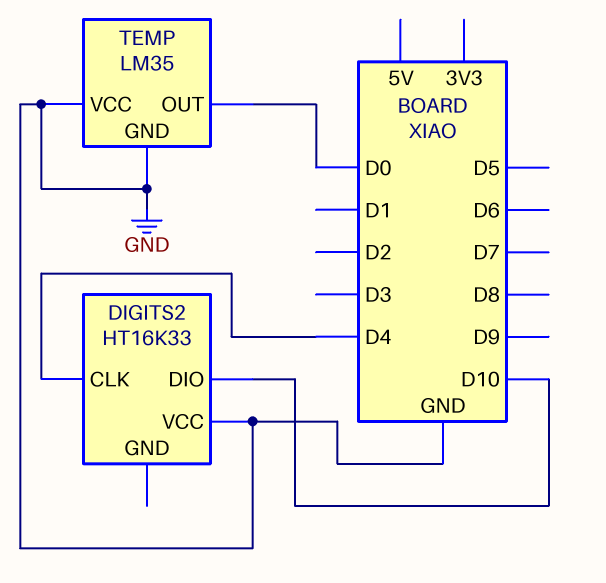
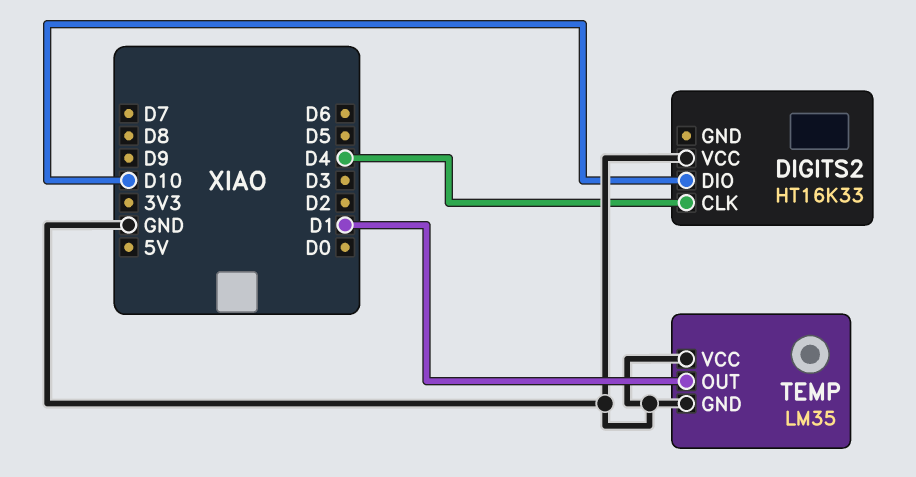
TEMP pin OUT: D0 -> D1

